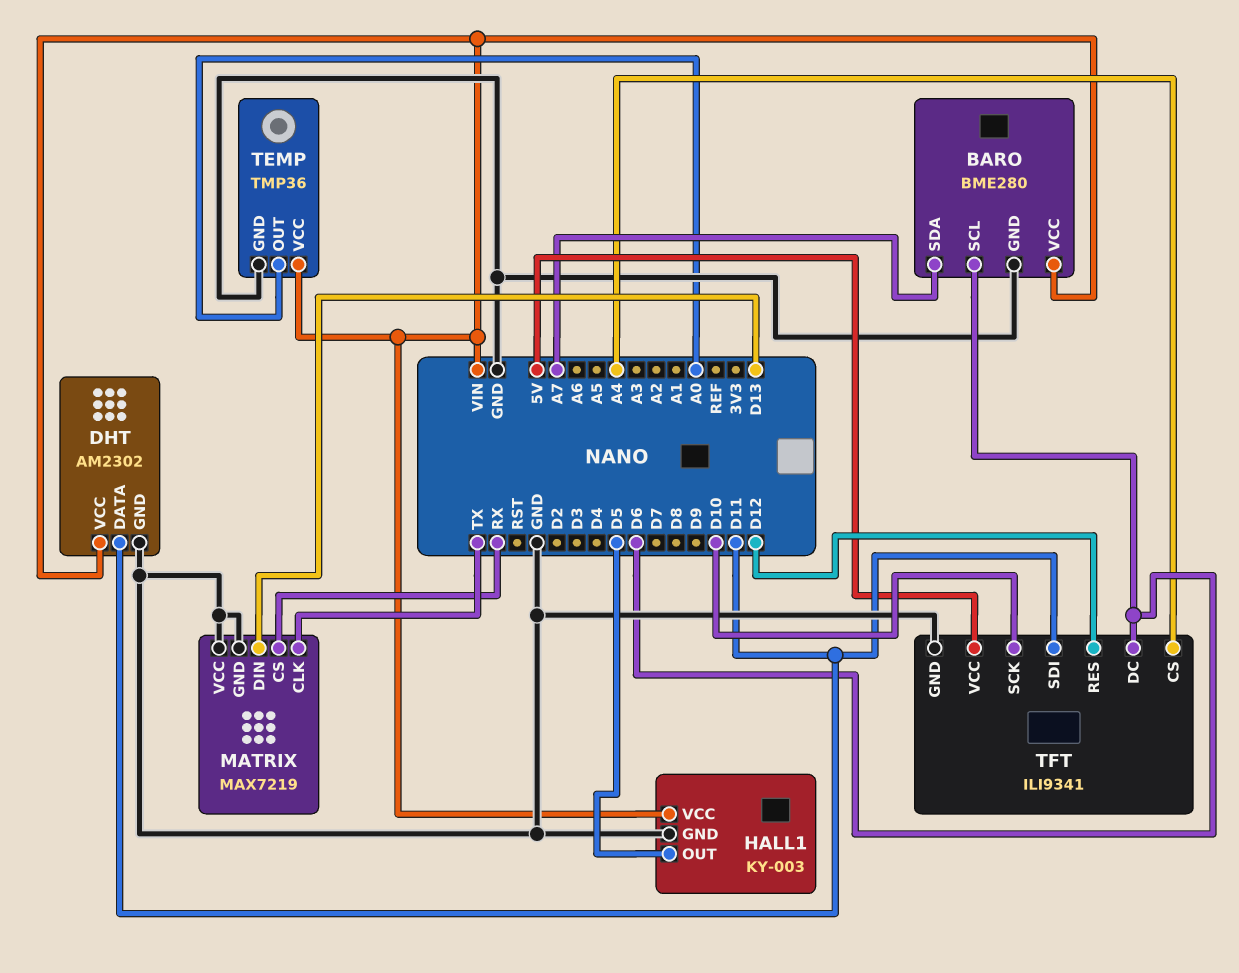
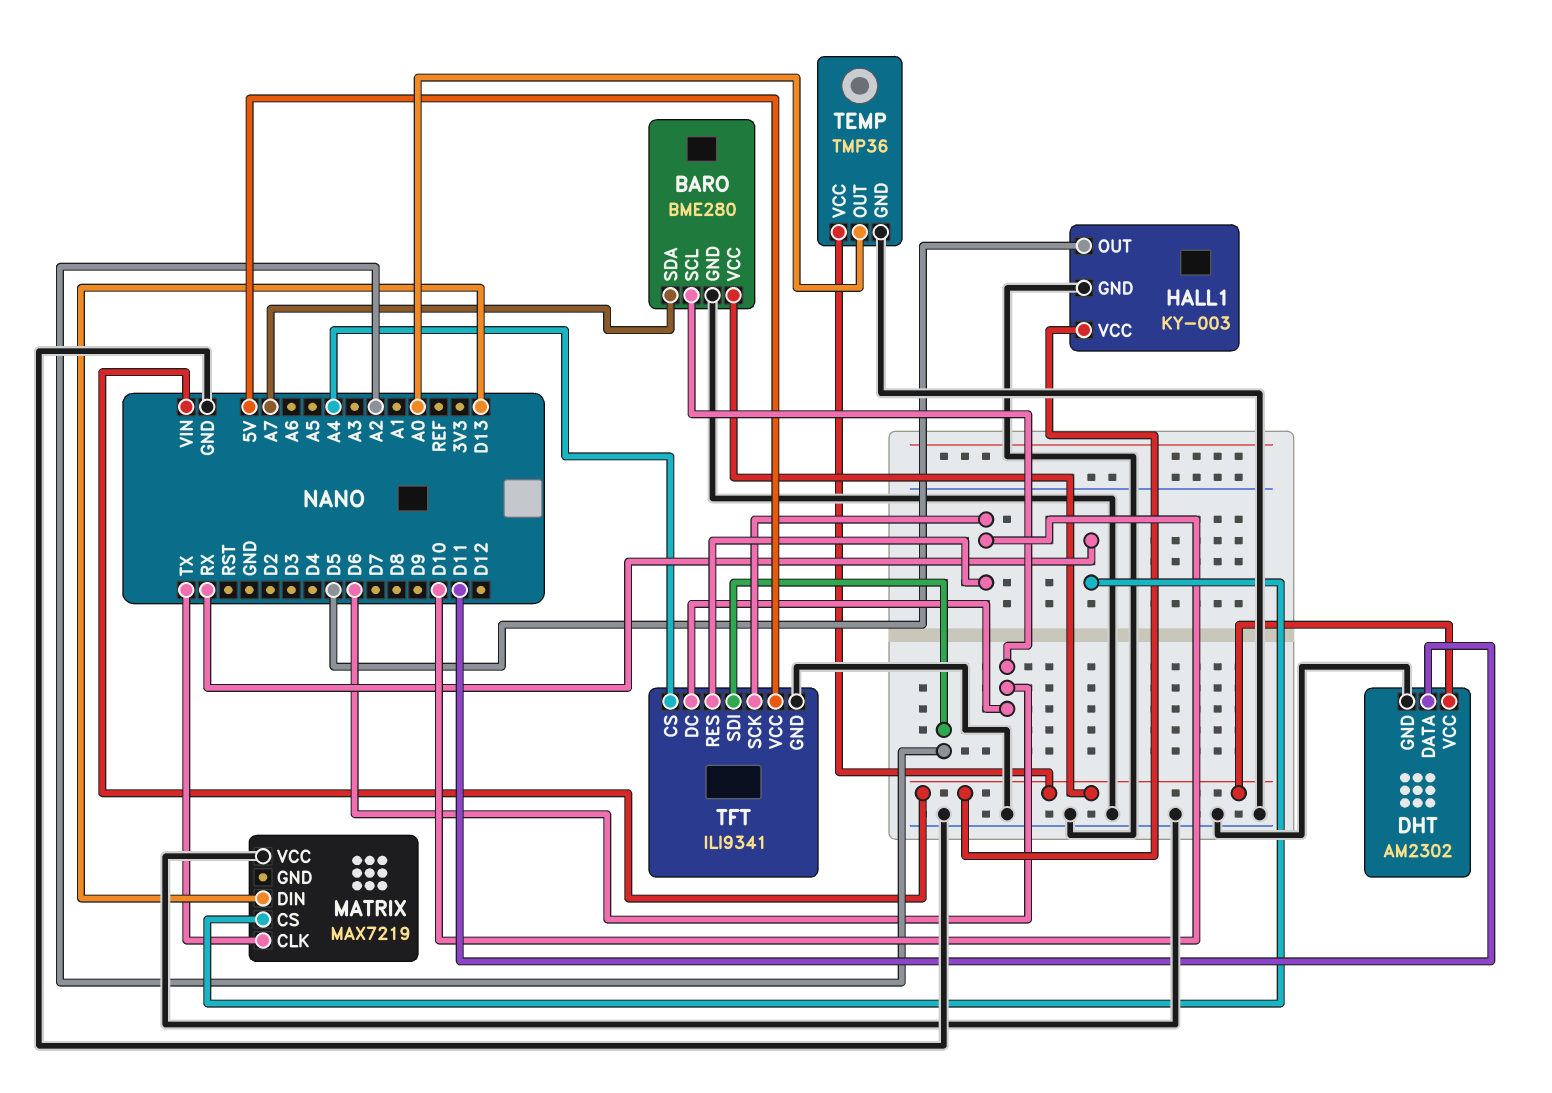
MATRIX pin GND: GND -> none
TFT pin RES: D12 -> D10
TFT pin SDI: D11 -> A2

